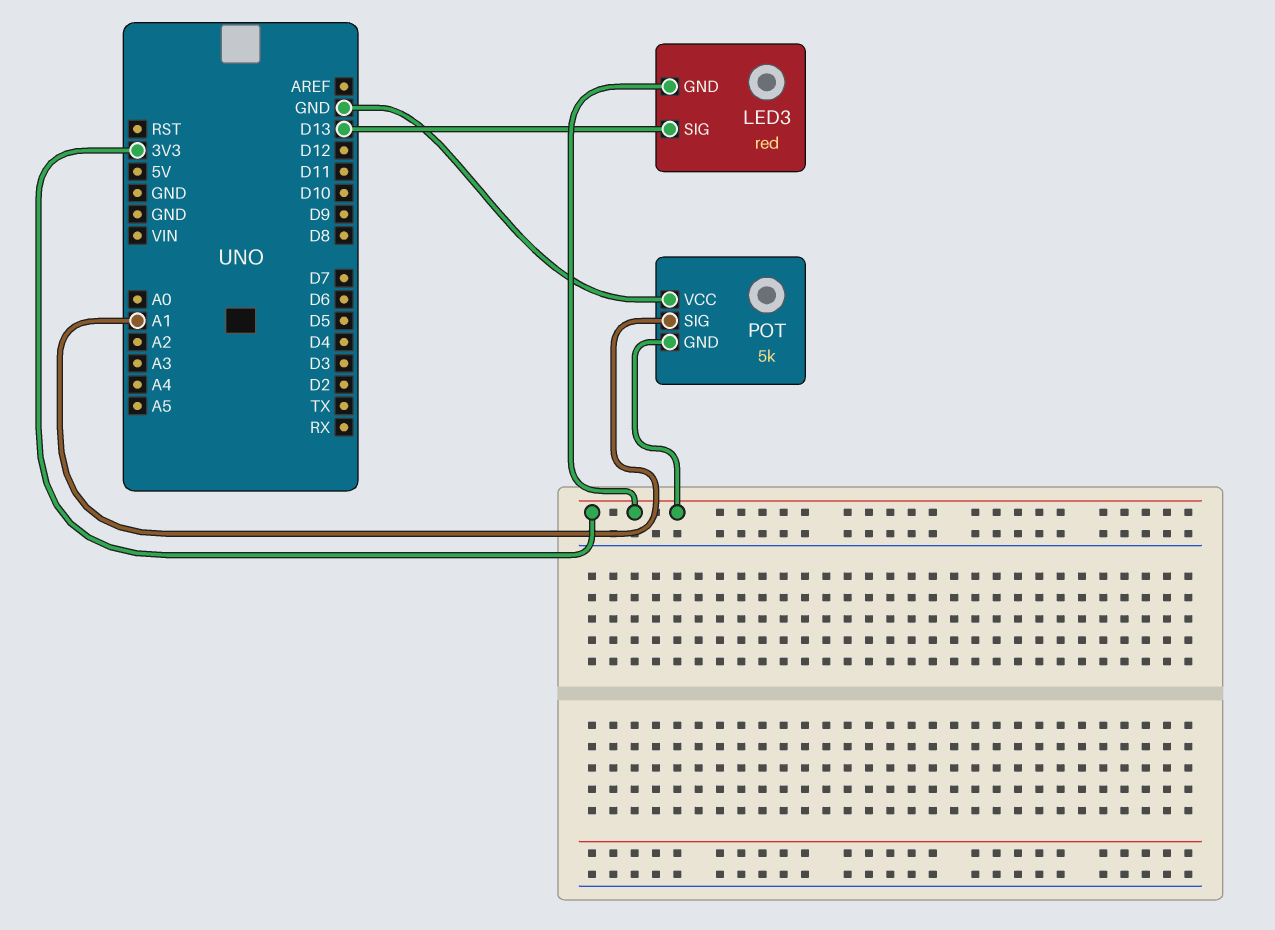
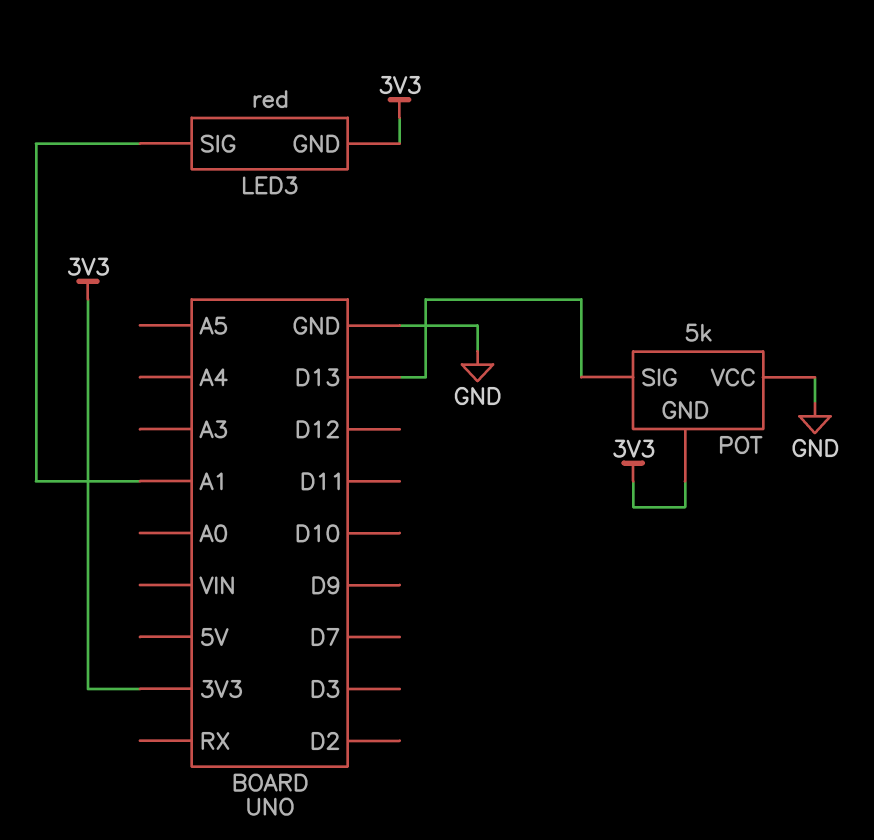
LED3 pin SIG: D13 -> A1
POT pin SIG: A1 -> D13

